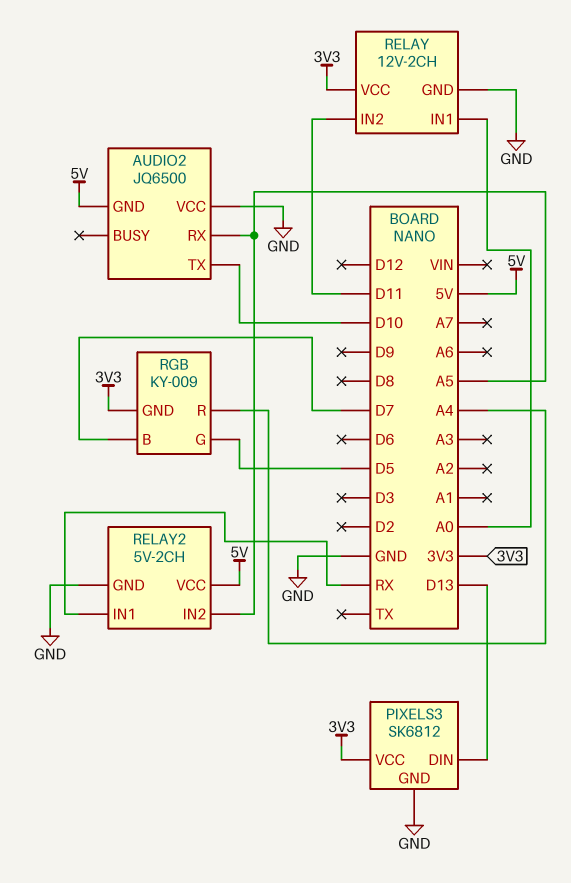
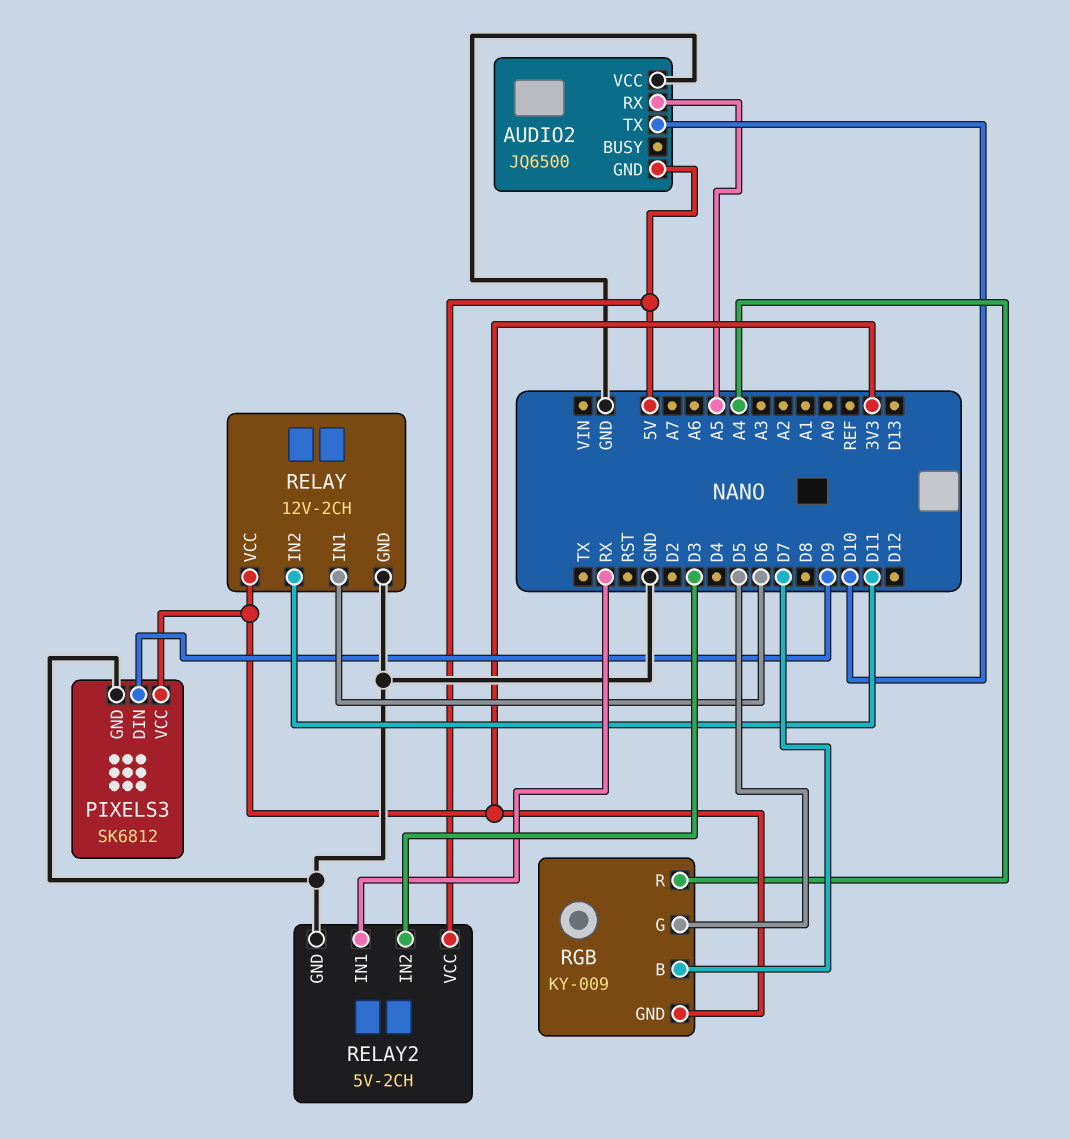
PIXELS3 pin DIN: D13 -> D9
RELAY pin IN1: A0 -> D6
RELAY2 pin IN2: A5 -> D3

